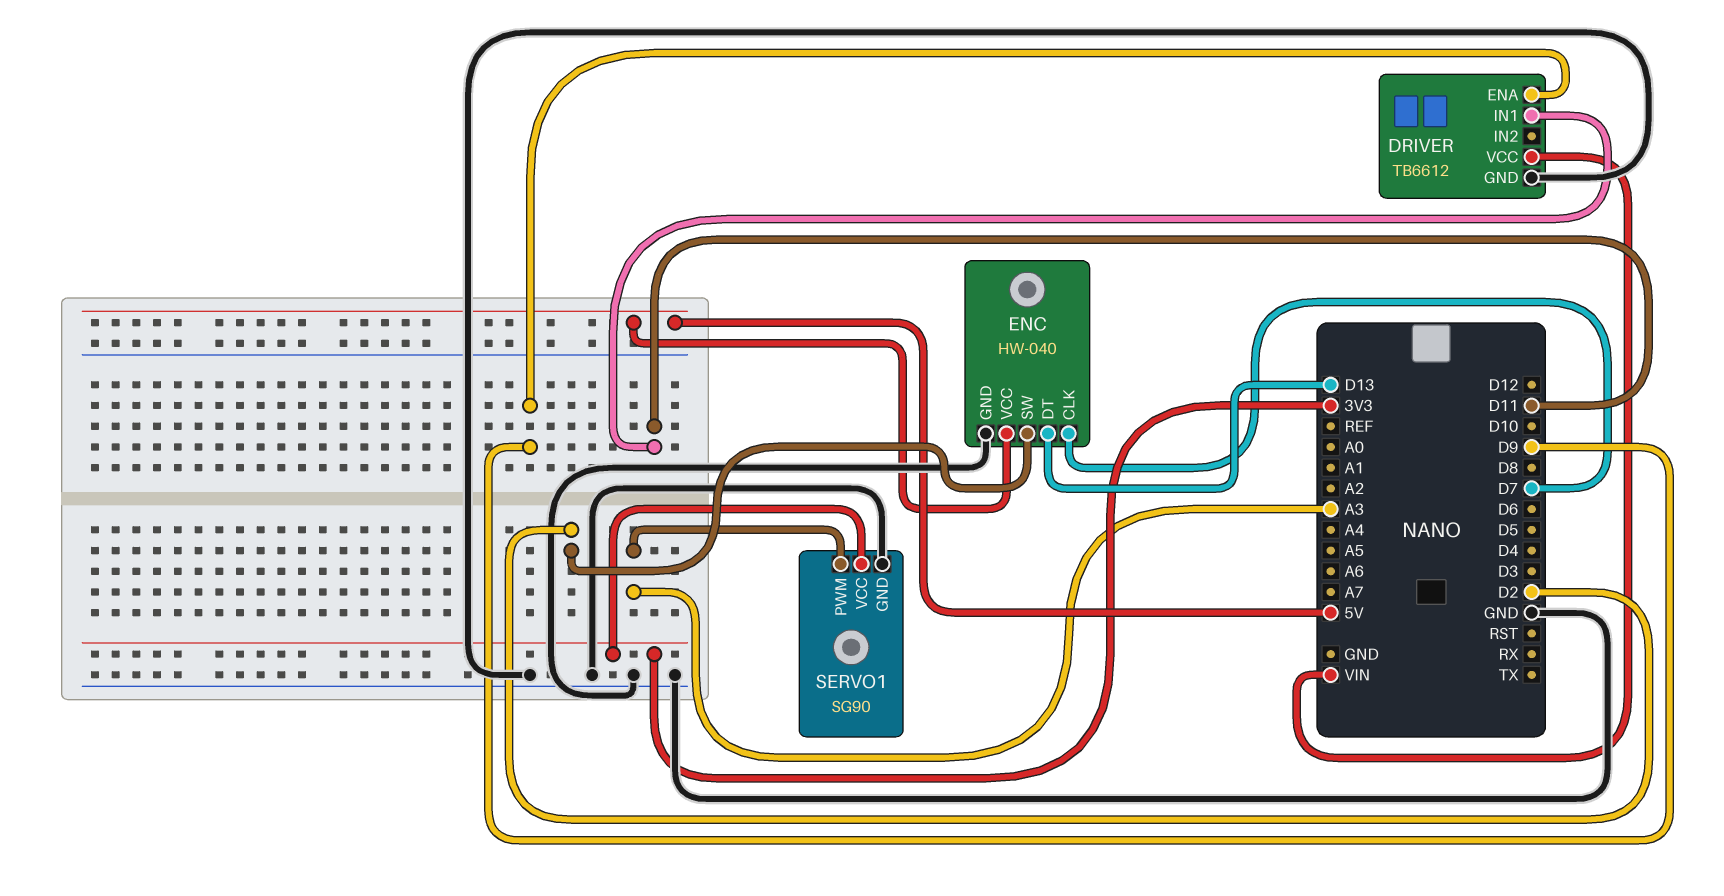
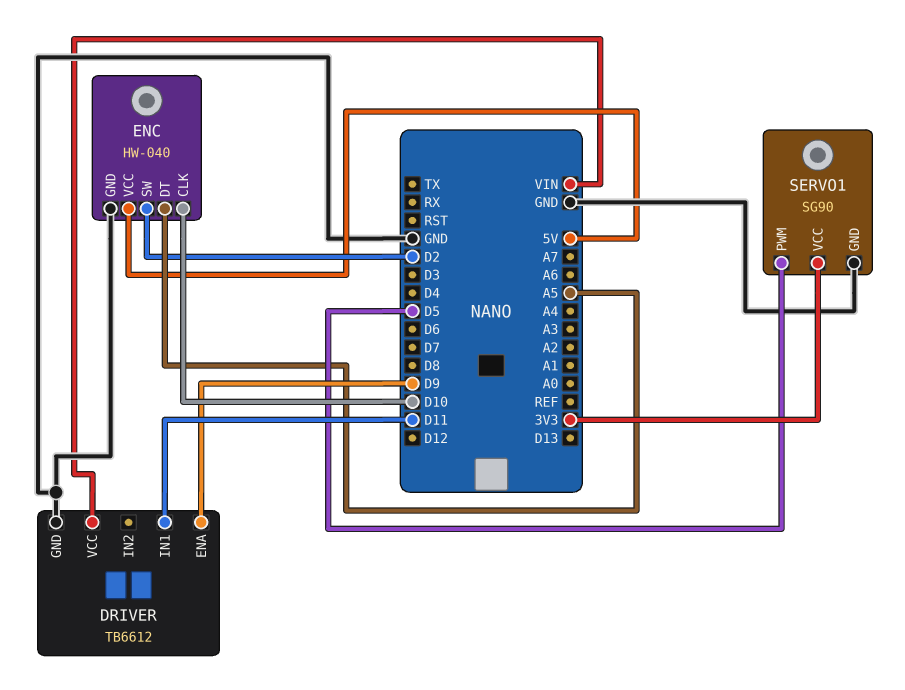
ENC pin CLK: D7 -> D10
ENC pin DT: D13 -> A5
SERVO1 pin PWM: A3 -> D5

